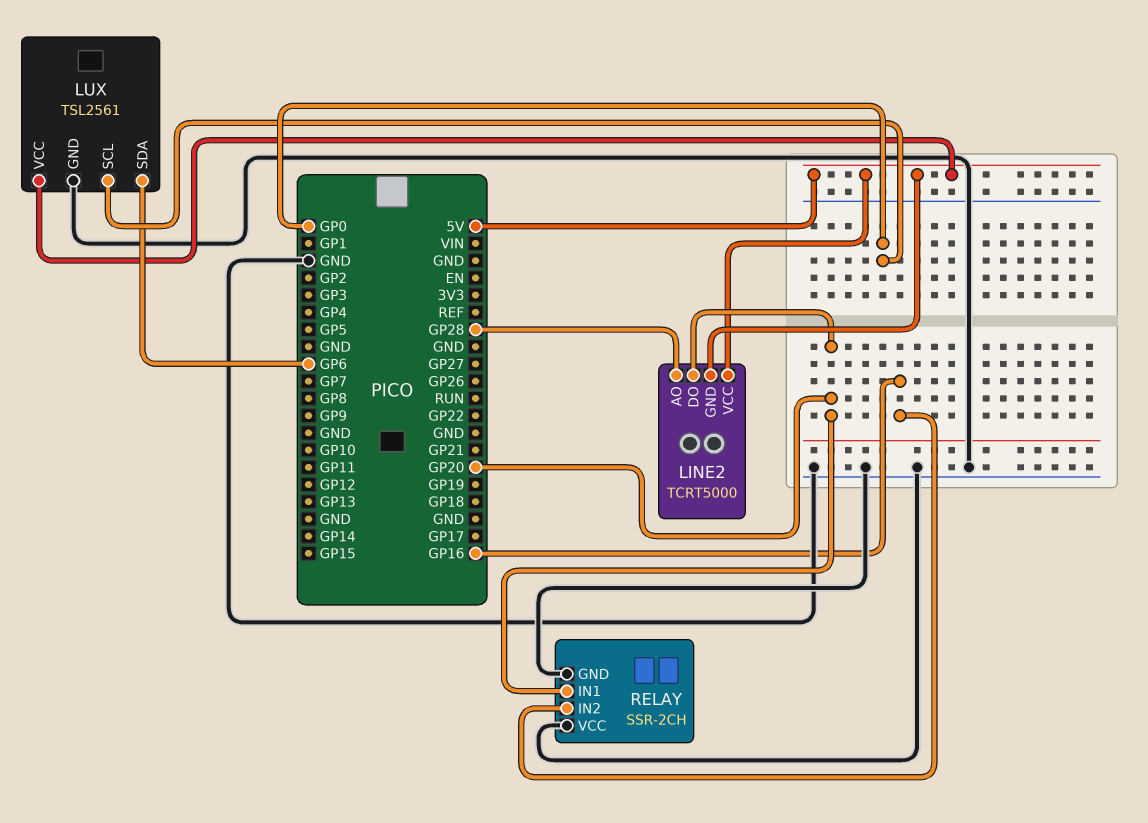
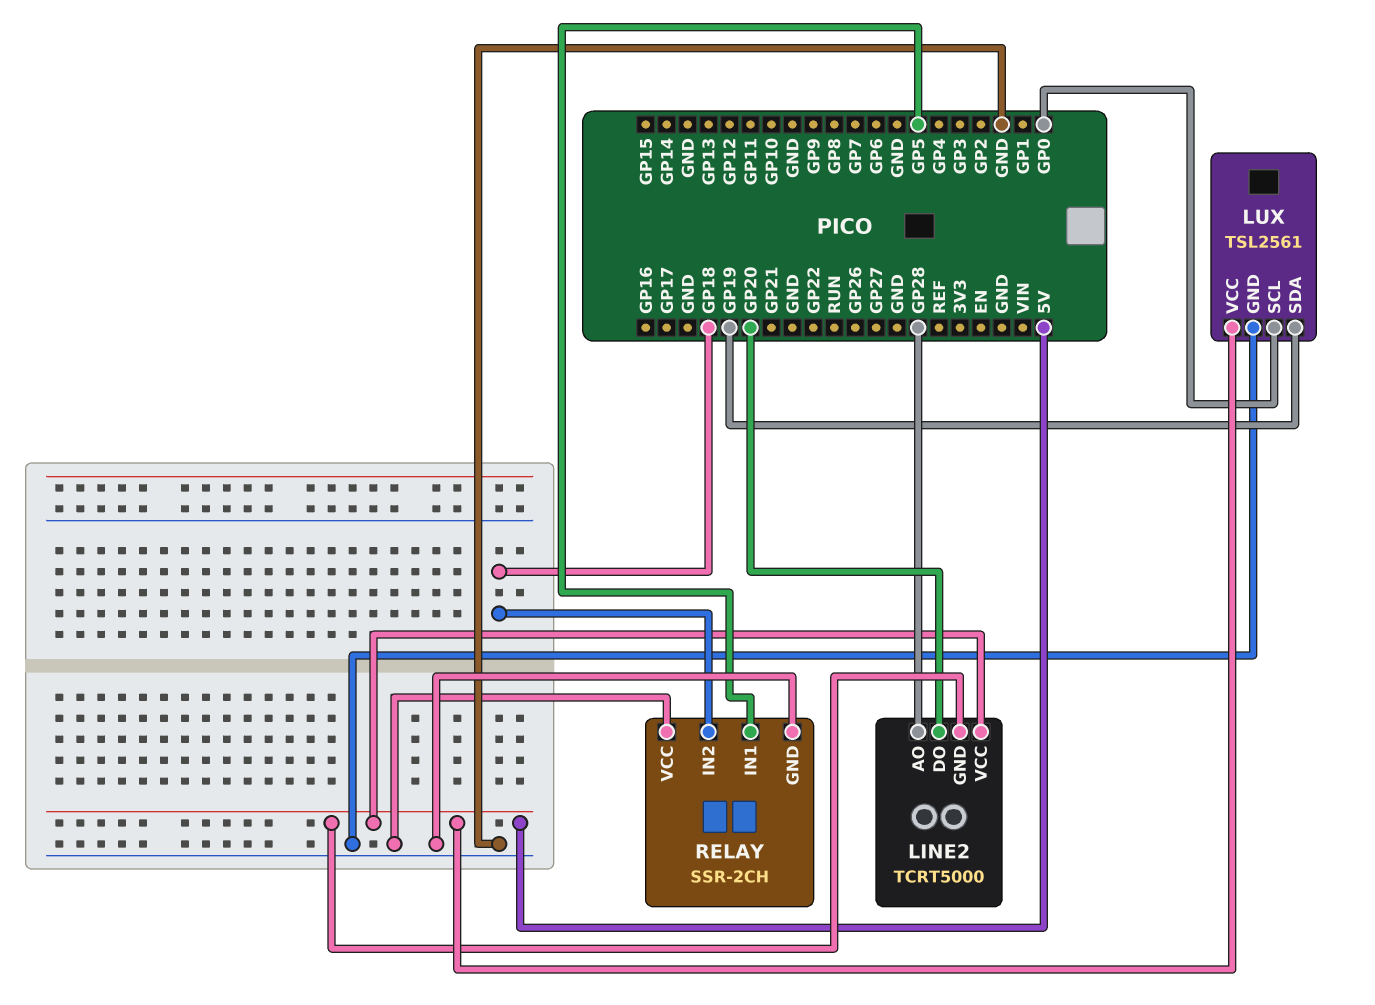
LUX pin SDA: GP6 -> GP19
RELAY pin IN1: GP20 -> GP5
RELAY pin IN2: GP16 -> GP18

